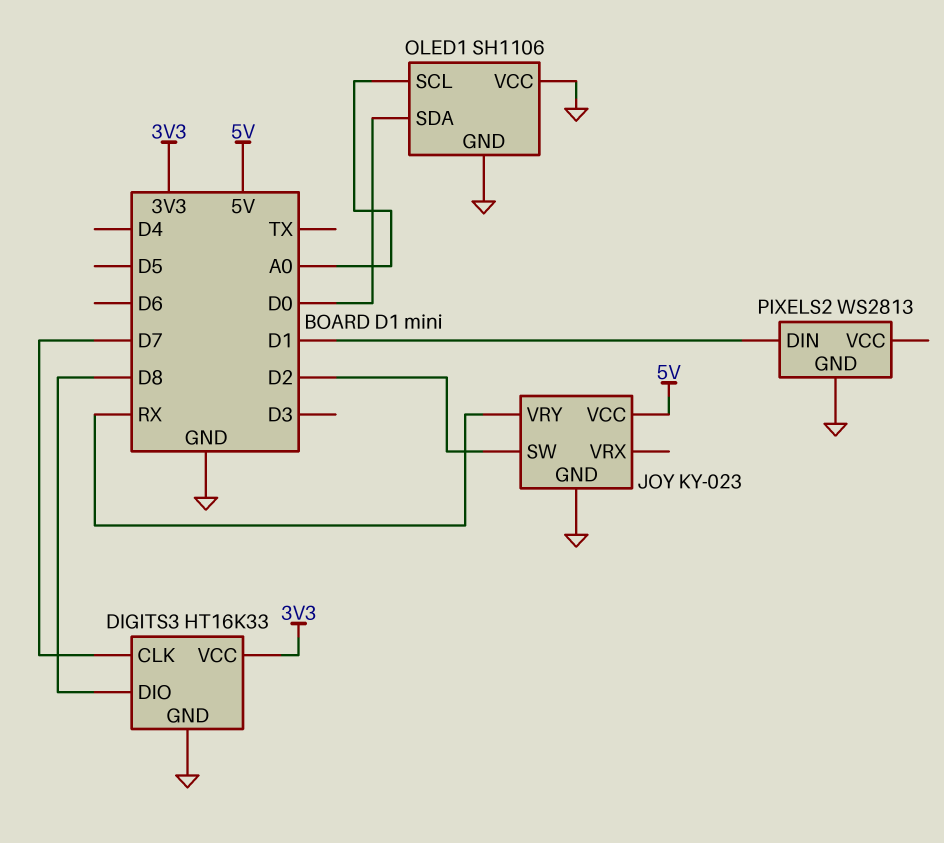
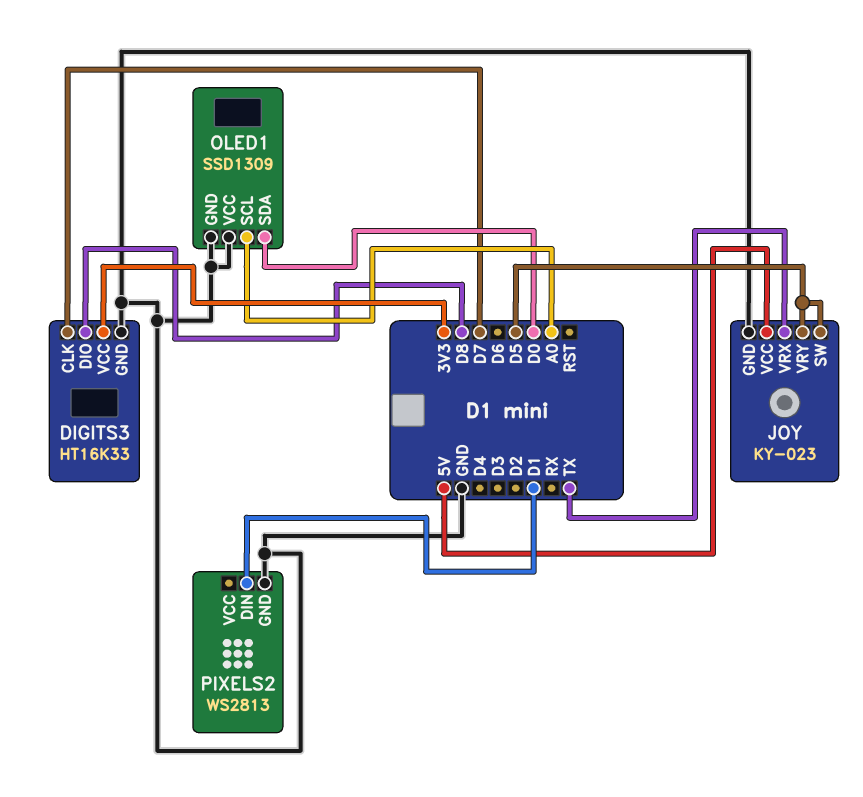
JOY pin SW: D2 -> D5
JOY pin VRX: none -> TX
JOY pin VRY: RX -> D5
OLED1: SH1106 -> SSD1309

